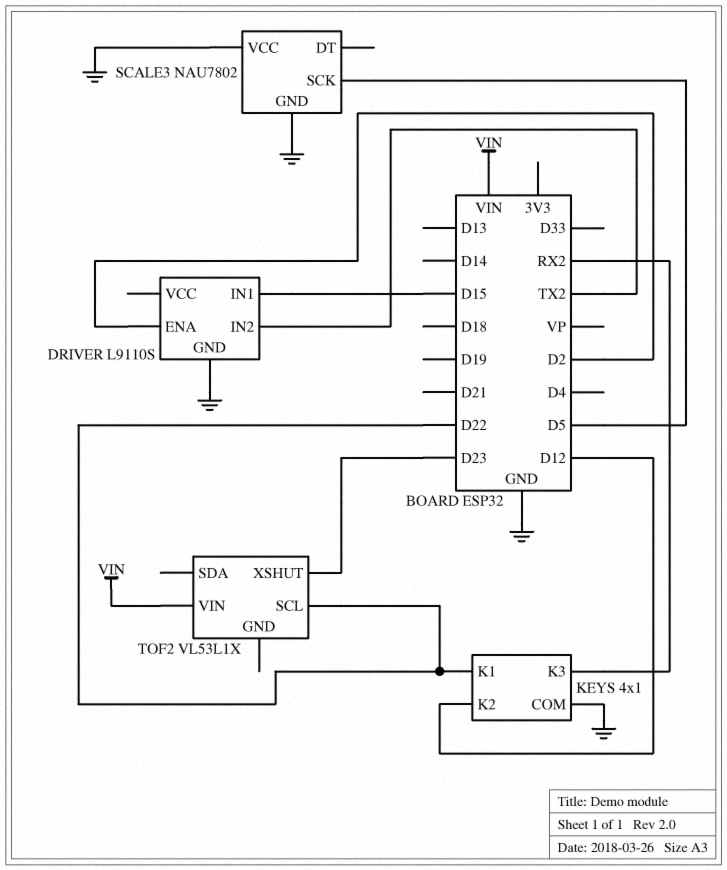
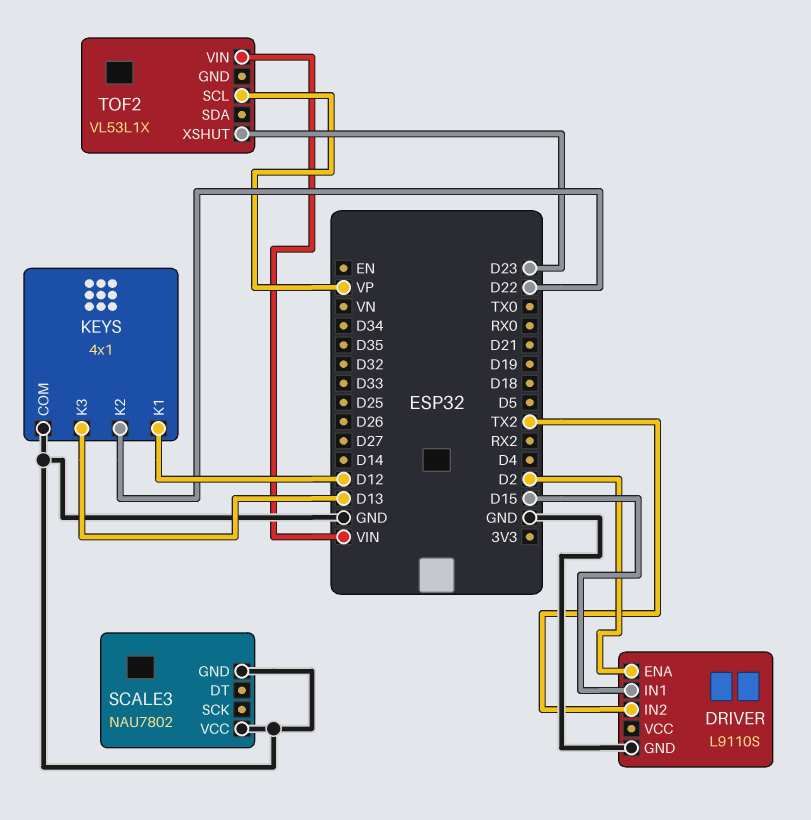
KEYS pin K1: D22 -> D12
KEYS pin K2: D12 -> D22
KEYS pin K3: RX2 -> D13
SCALE3 pin SCK: D5 -> none
TOF2 pin SCL: D22 -> VP

